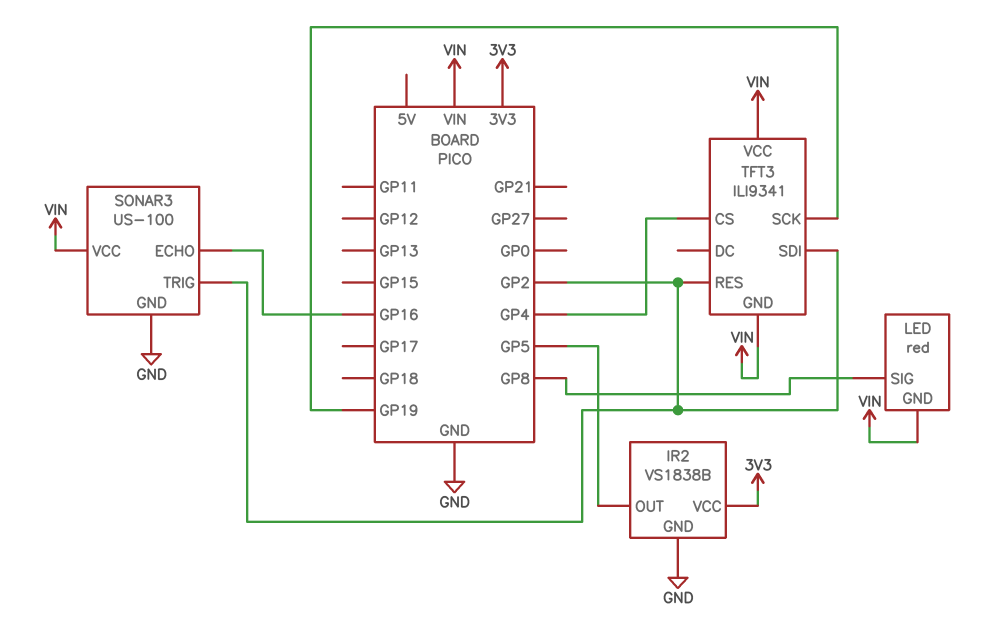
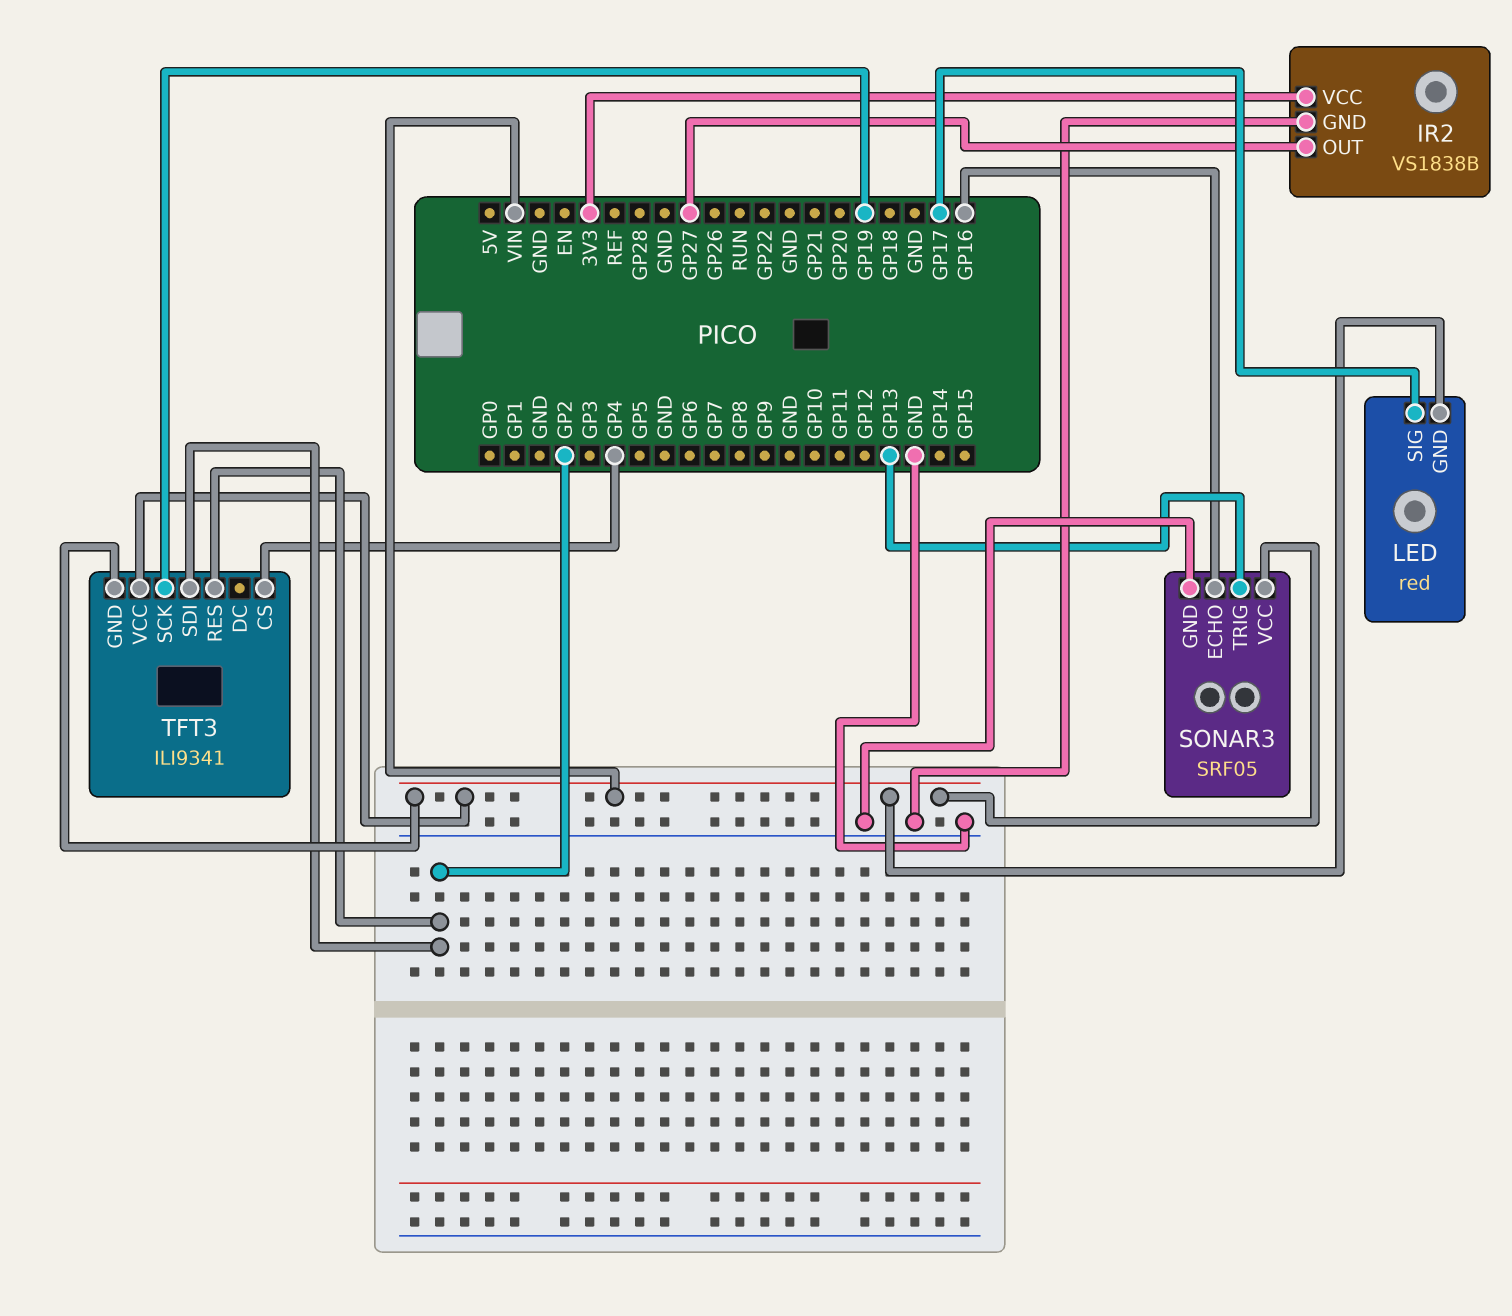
IR2 pin OUT: GP5 -> GP27
LED pin SIG: GP8 -> GP17
SONAR3: US-100 -> SRF05
SONAR3 pin TRIG: GP2 -> GP13

